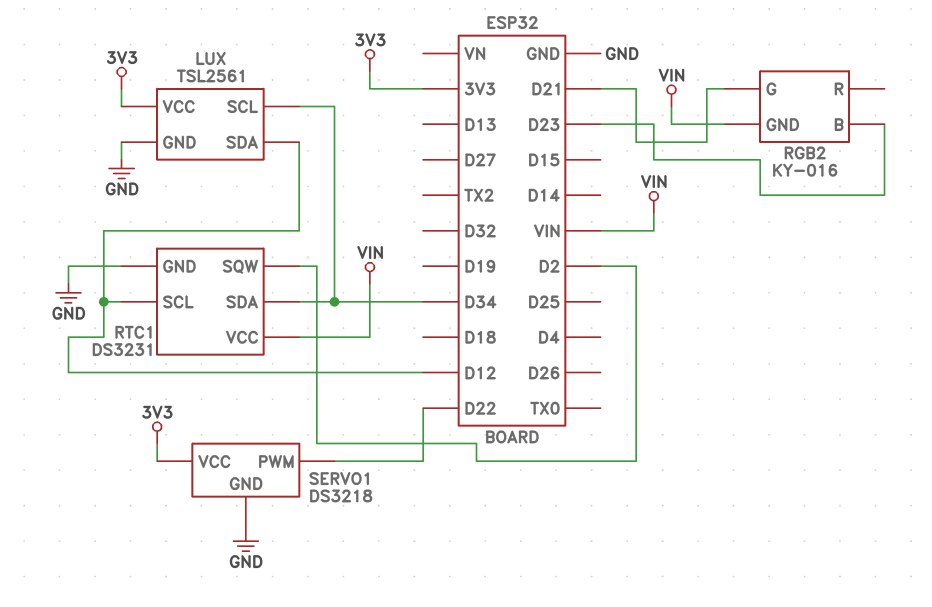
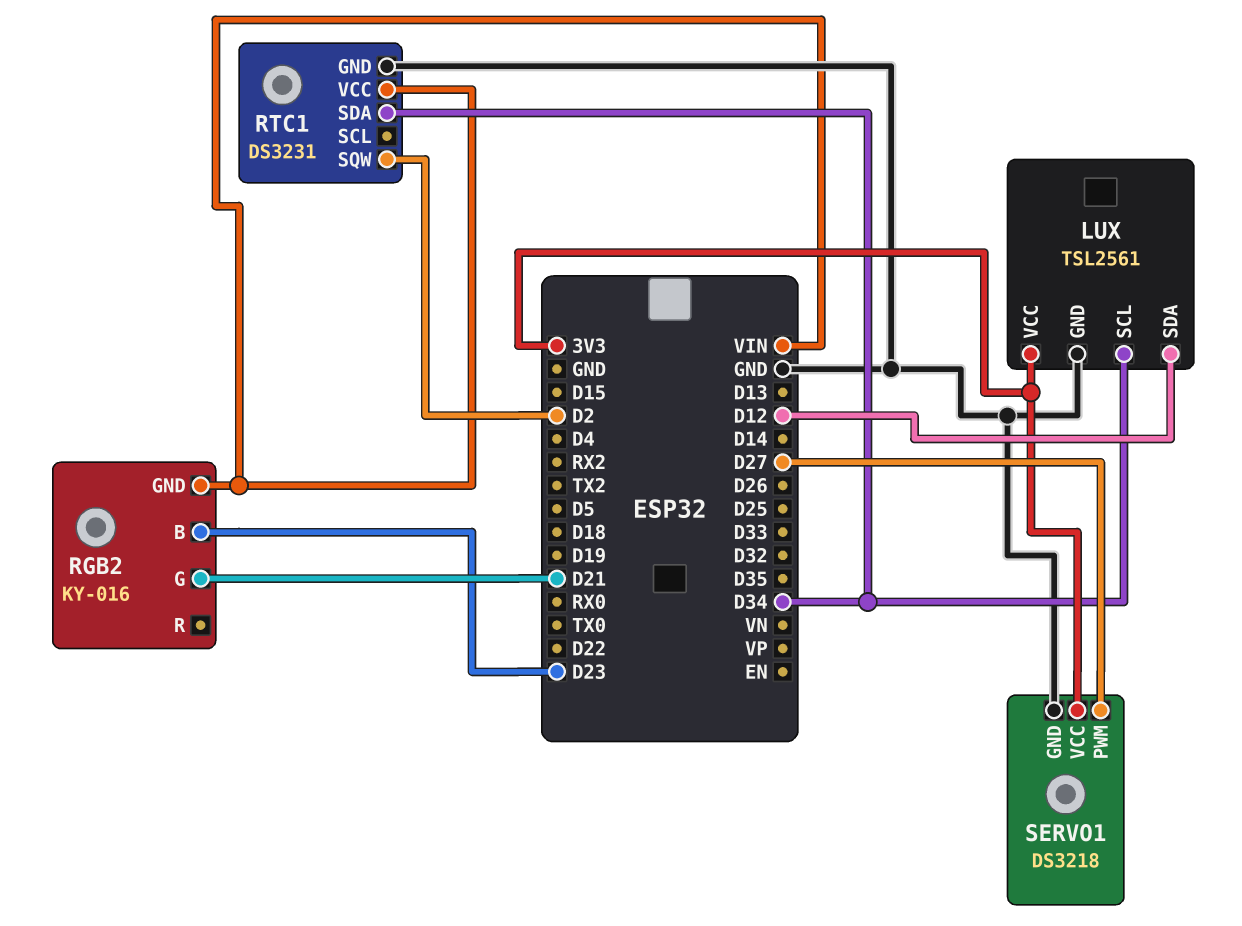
RTC1 pin SCL: D12 -> none
SERVO1 pin PWM: D22 -> D27

